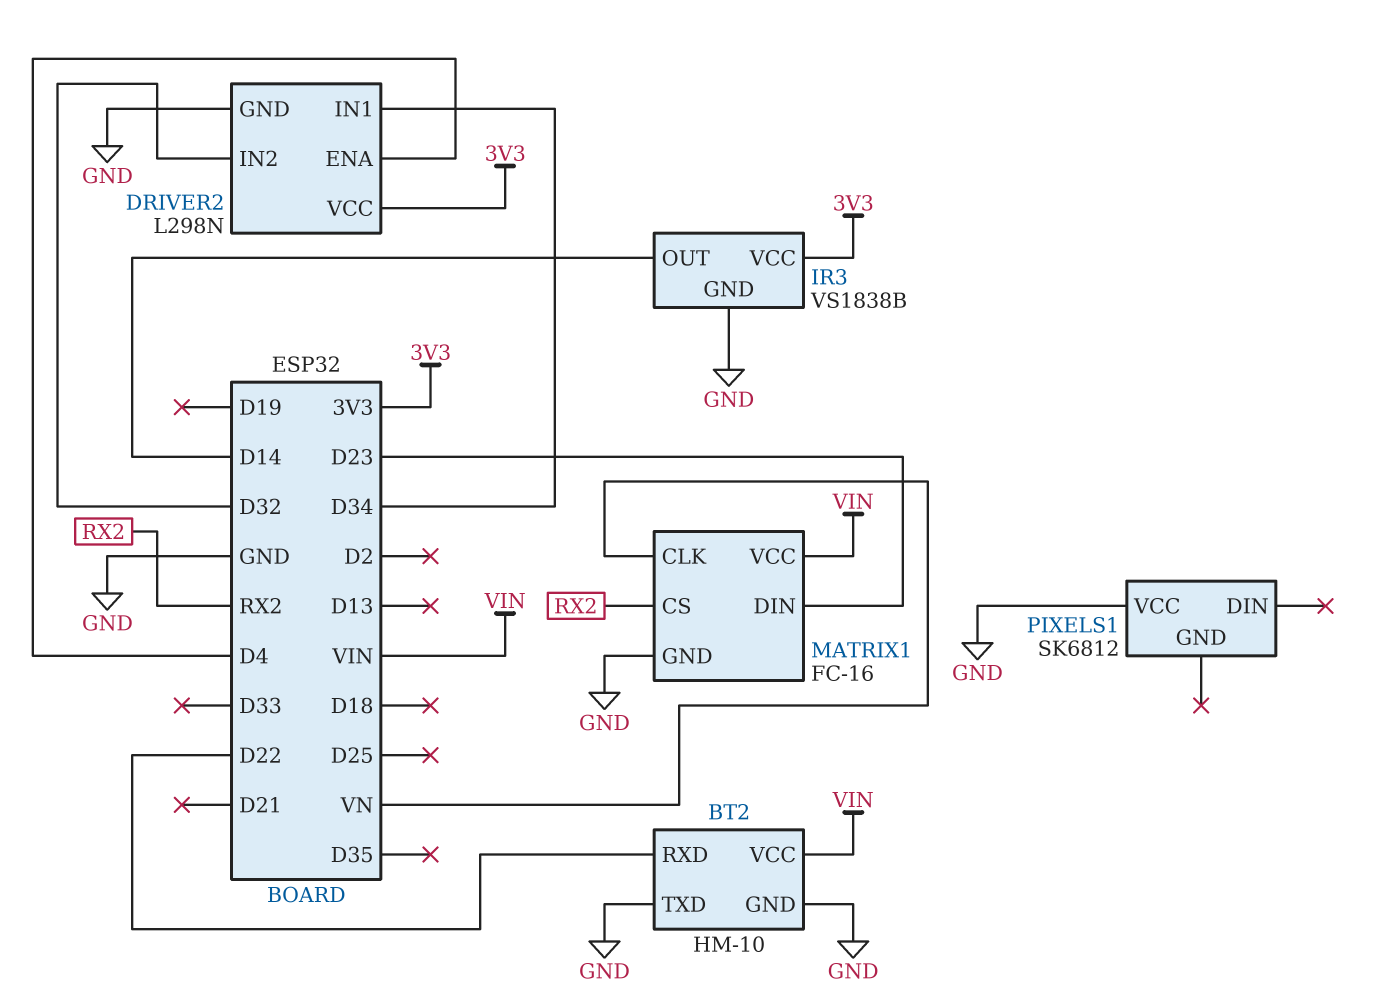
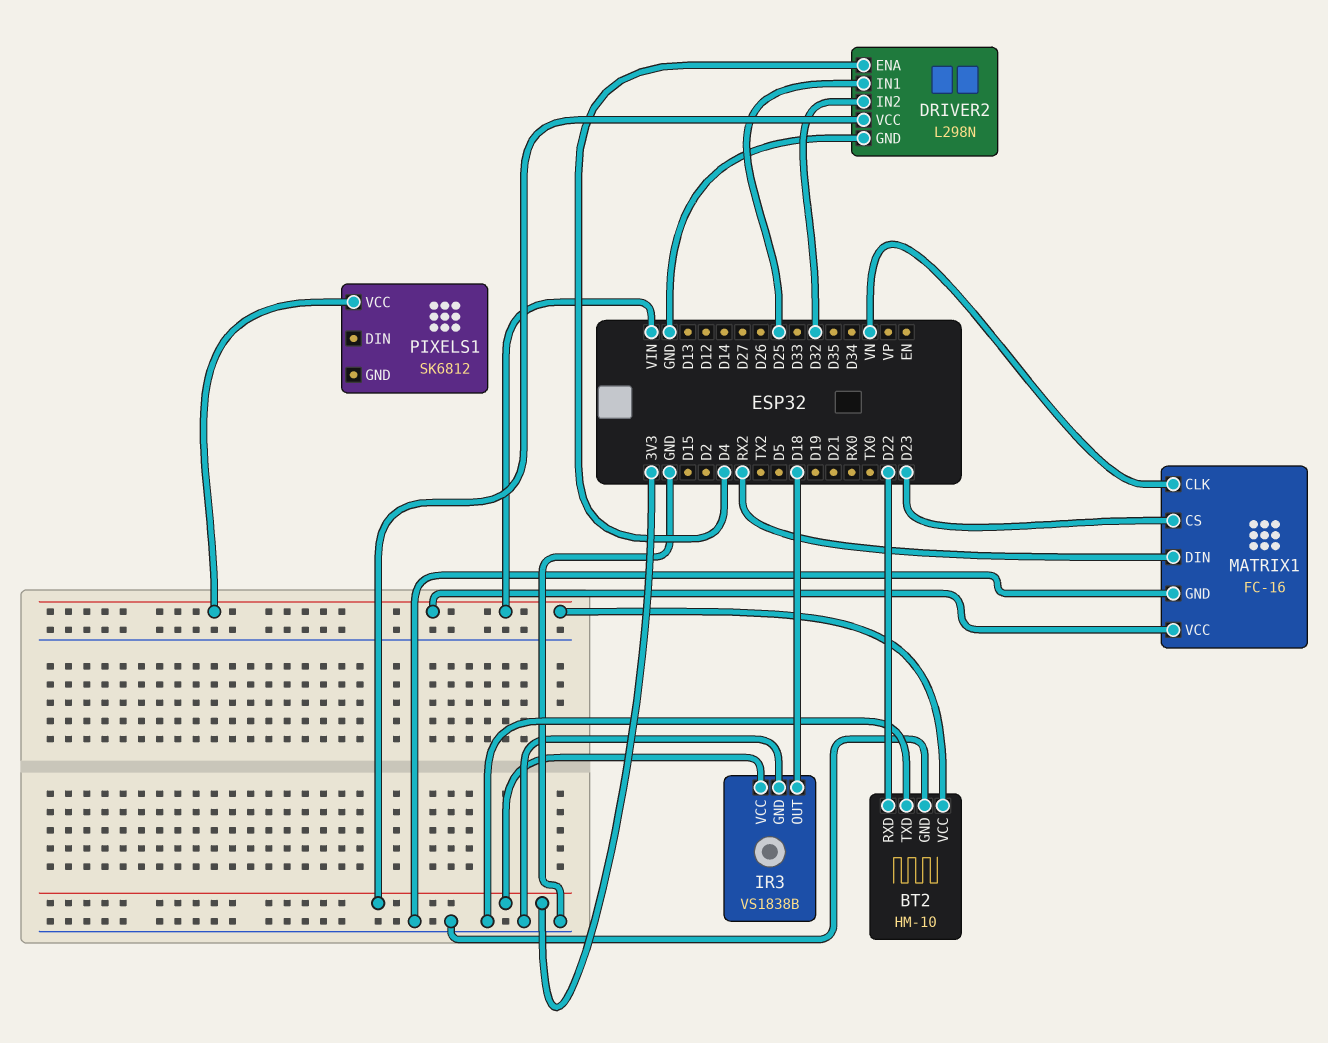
DRIVER2 pin IN1: D34 -> D25
IR3 pin OUT: D14 -> D18
MATRIX1 pin CS: RX2 -> D23
MATRIX1 pin DIN: D23 -> RX2
PIXELS1 pin VCC: GND -> VIN

